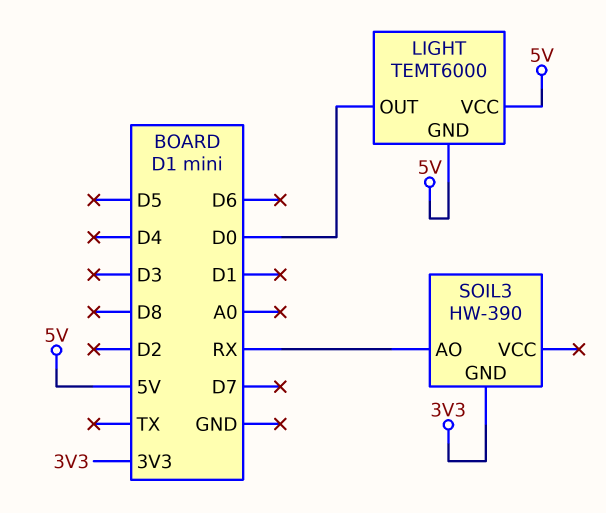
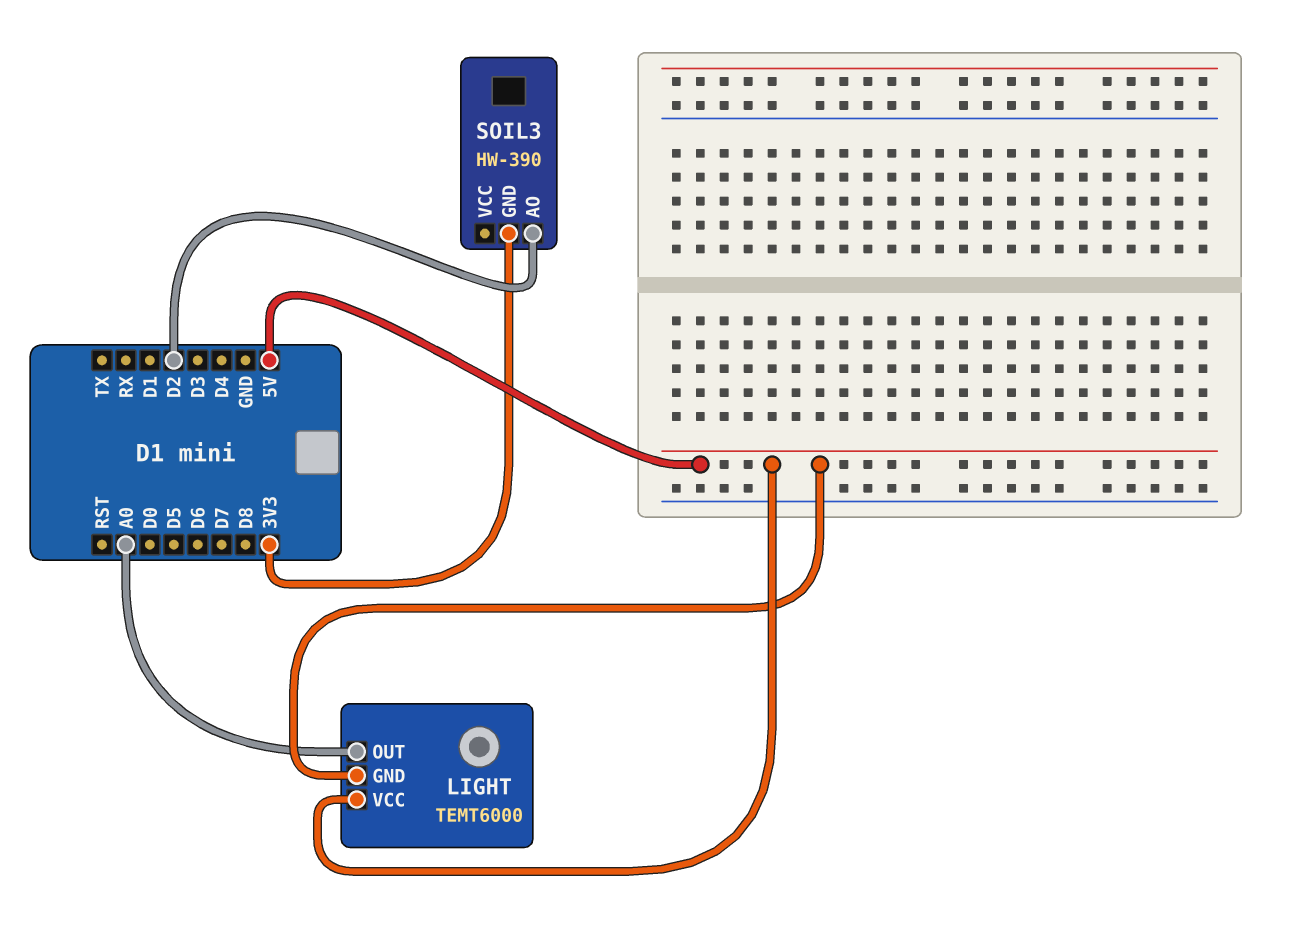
LIGHT pin OUT: D0 -> A0
SOIL3 pin AO: RX -> D2

